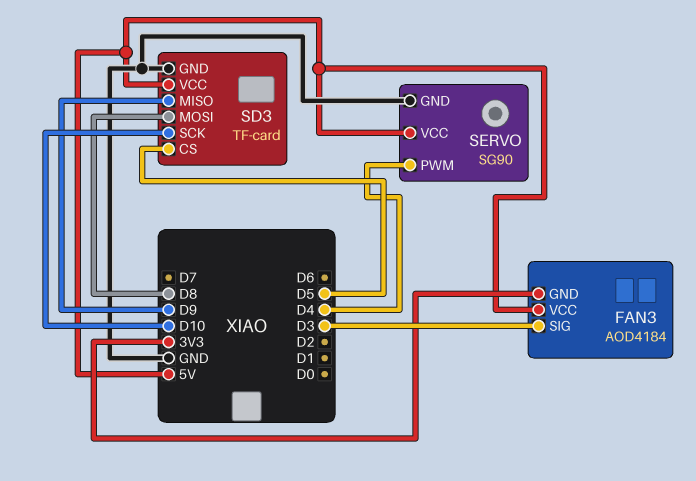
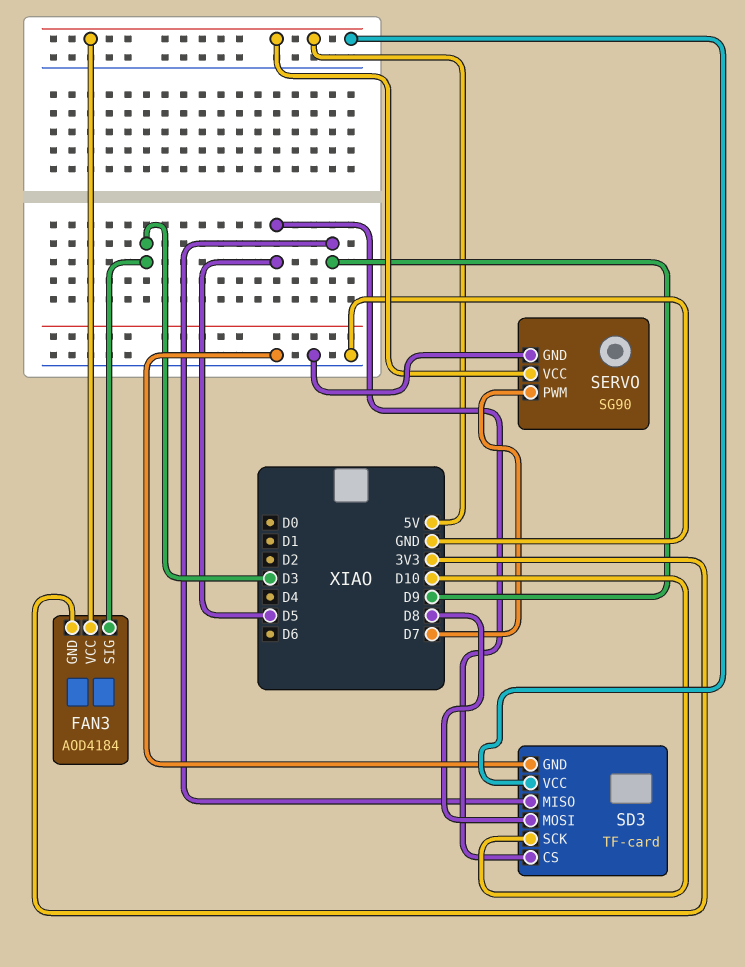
SERVO pin PWM: D4 -> D7

